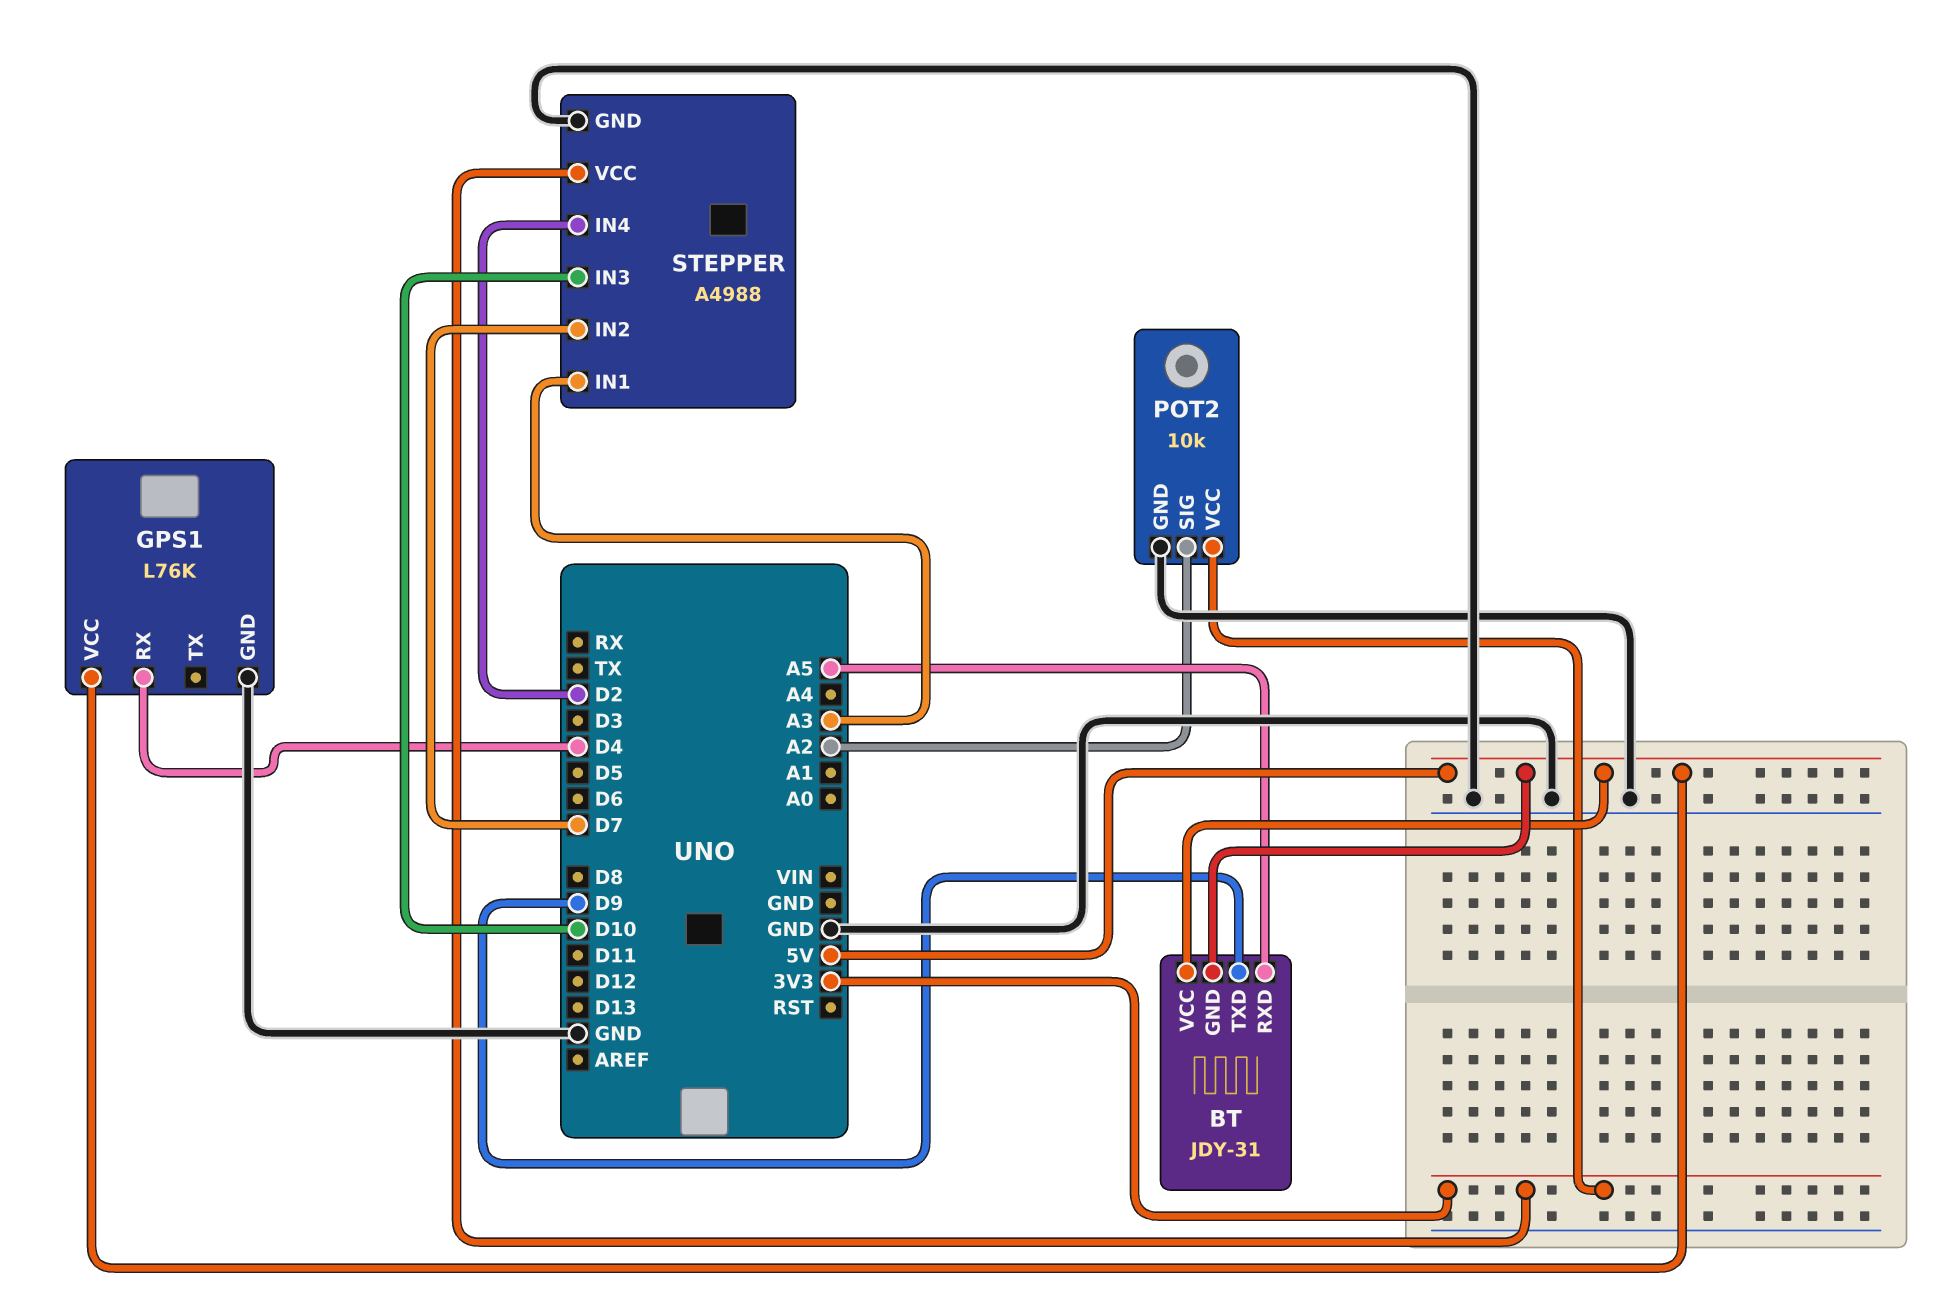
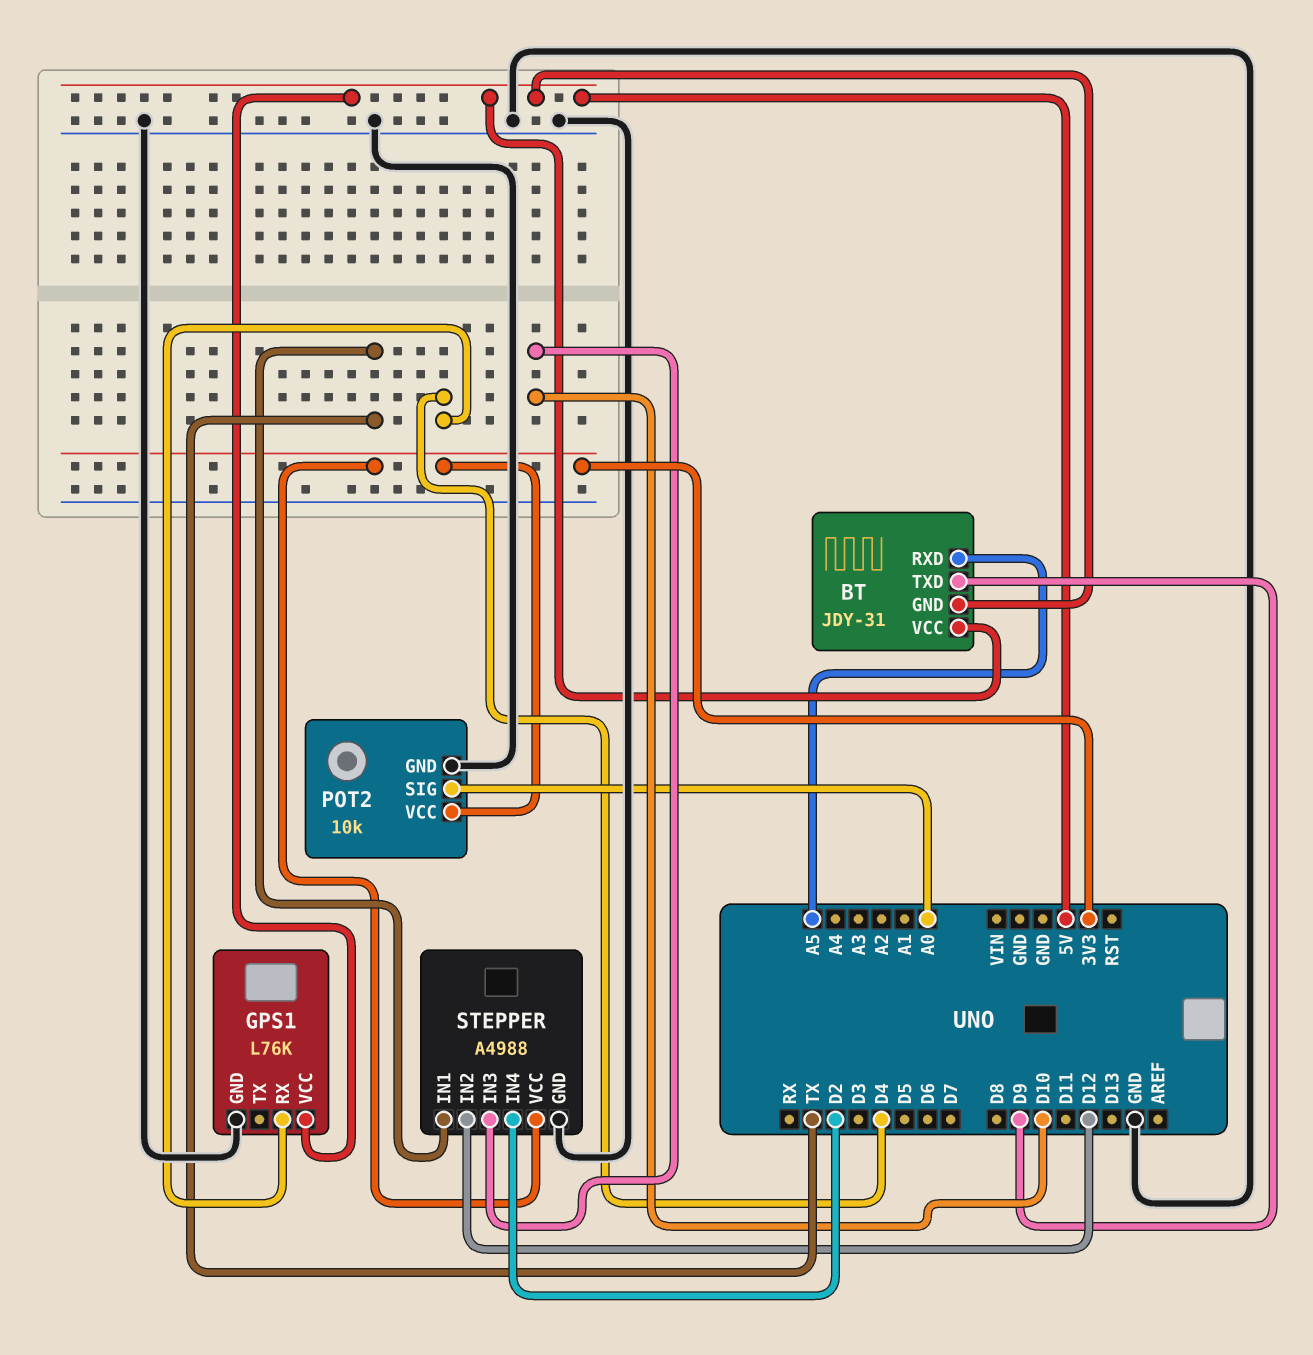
POT2 pin SIG: A2 -> A0
STEPPER pin IN1: A3 -> TX
STEPPER pin IN2: D7 -> D12

